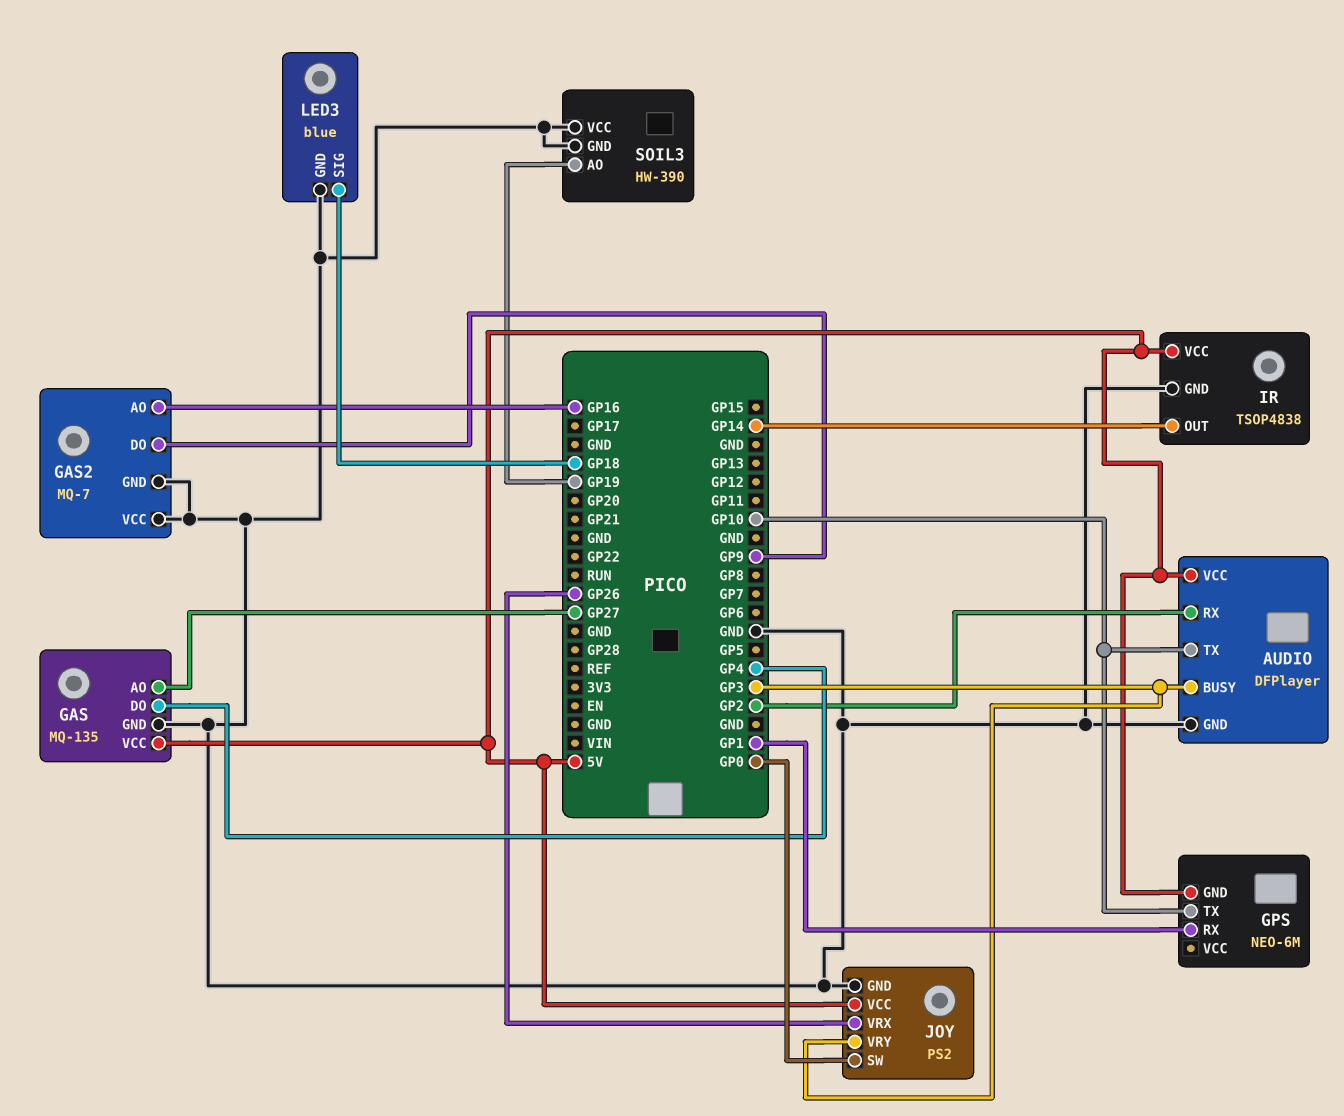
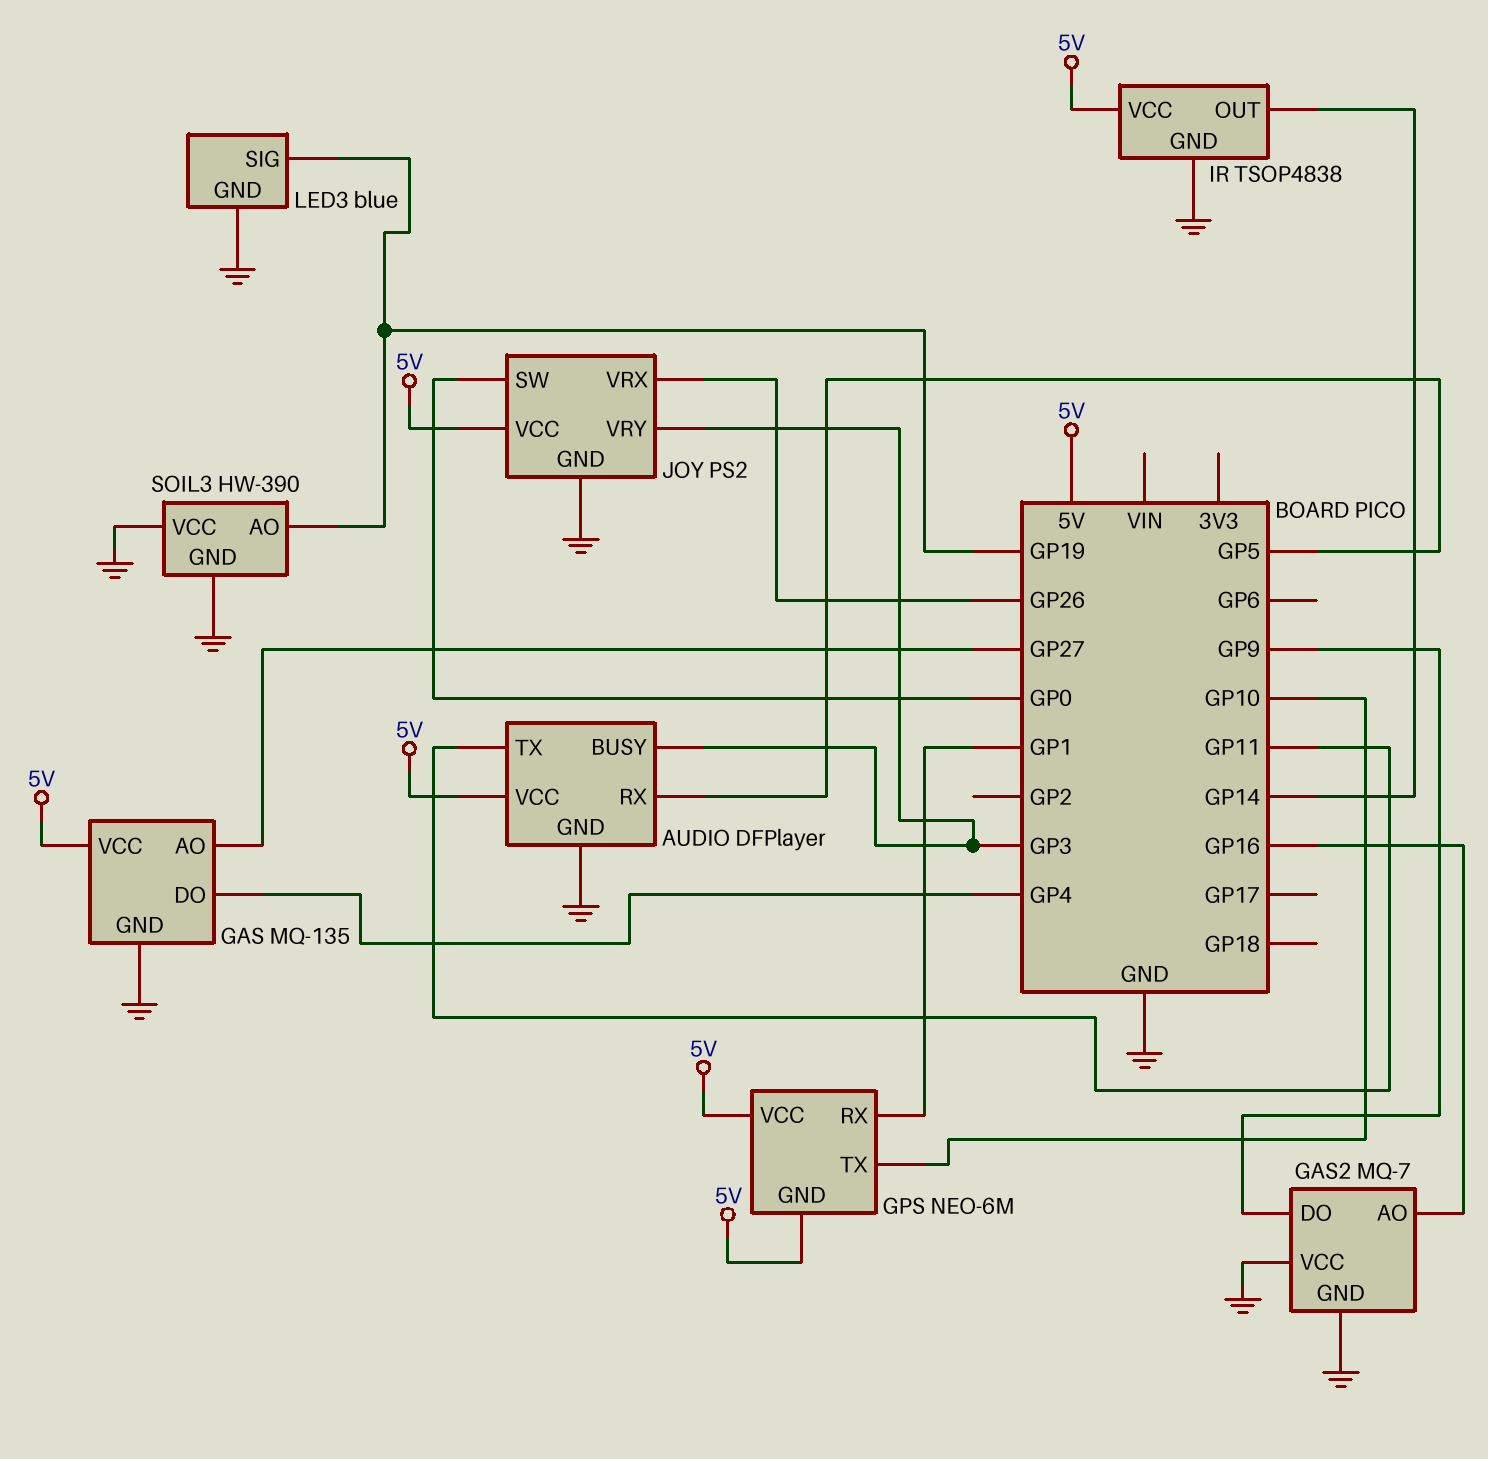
AUDIO pin RX: GP2 -> GP5
AUDIO pin TX: GP10 -> GP11
GPS pin VCC: none -> 5V
LED3 pin SIG: GP18 -> GP19

